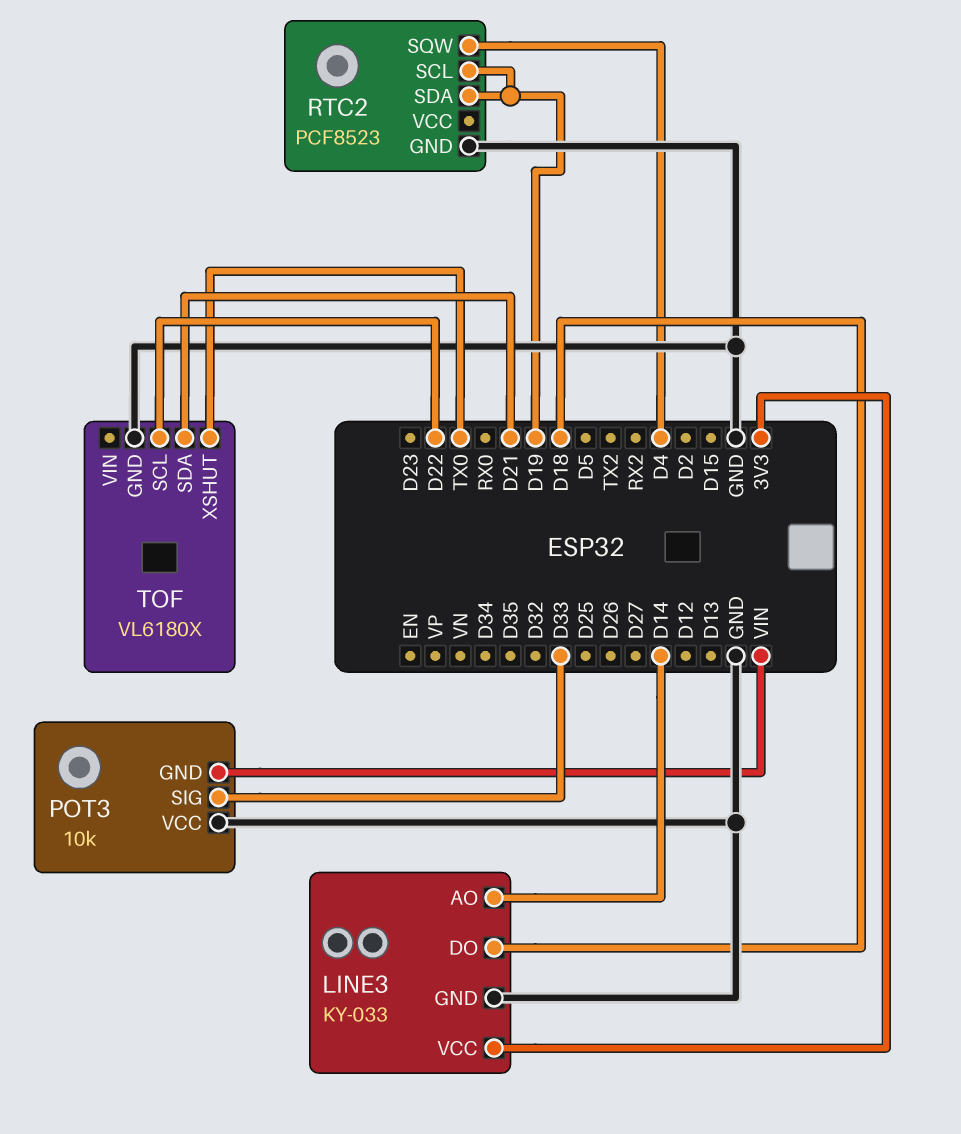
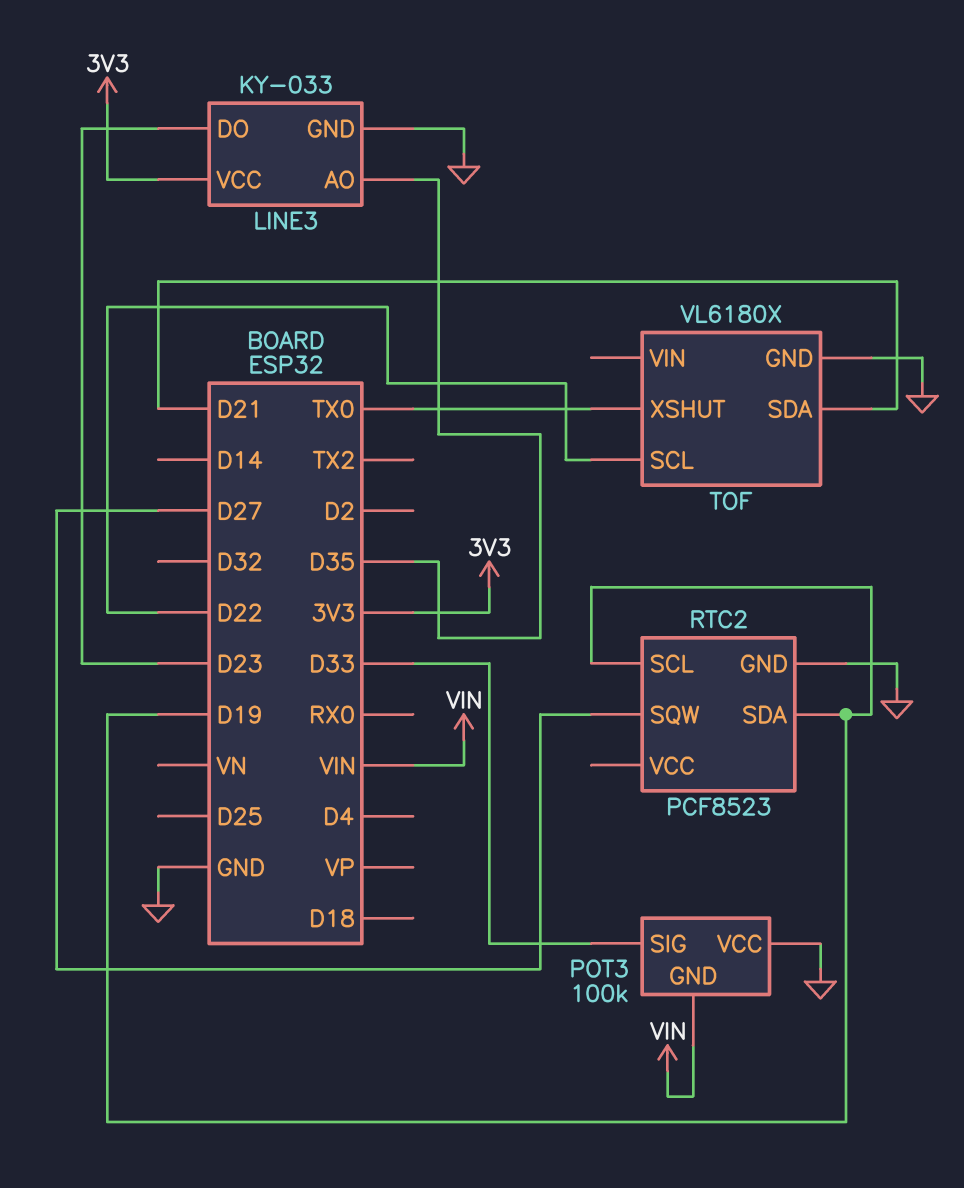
LINE3 pin AO: D14 -> D35
LINE3 pin DO: D18 -> D23
POT3: 10k -> 100k
RTC2 pin SQW: D4 -> D27

